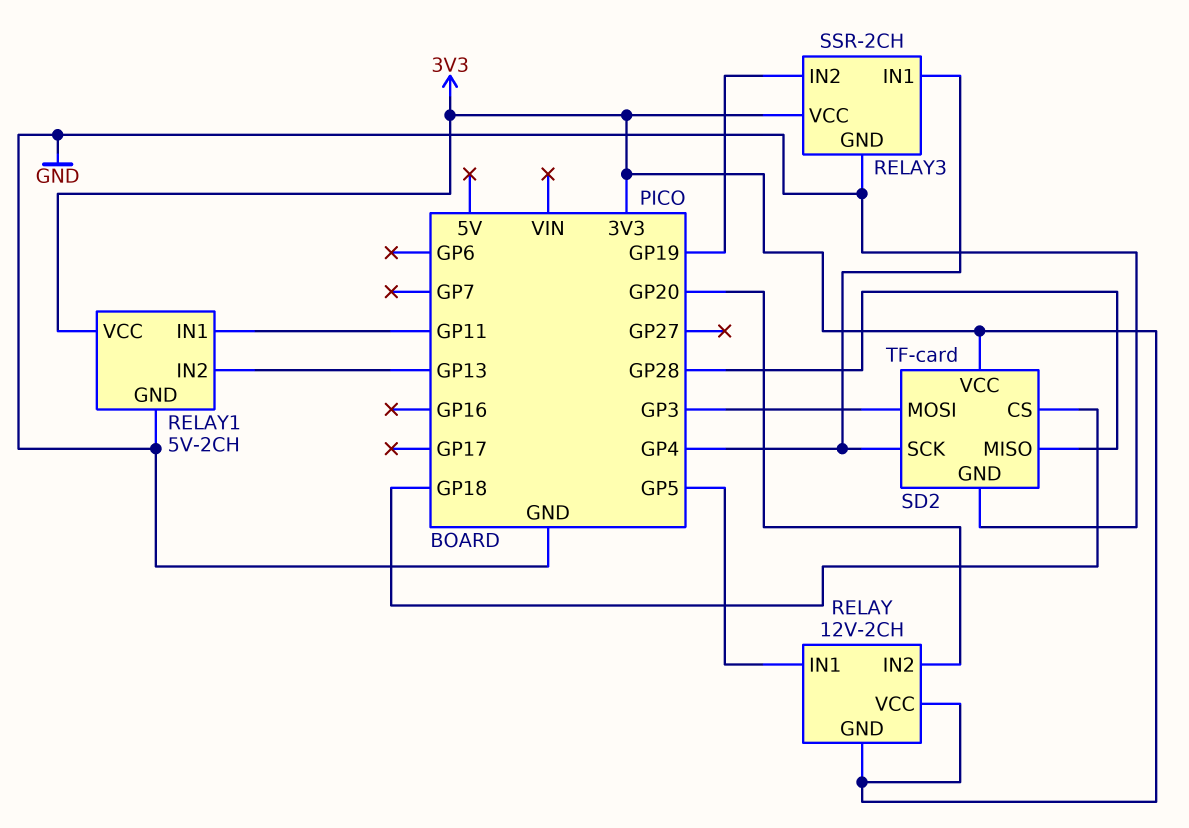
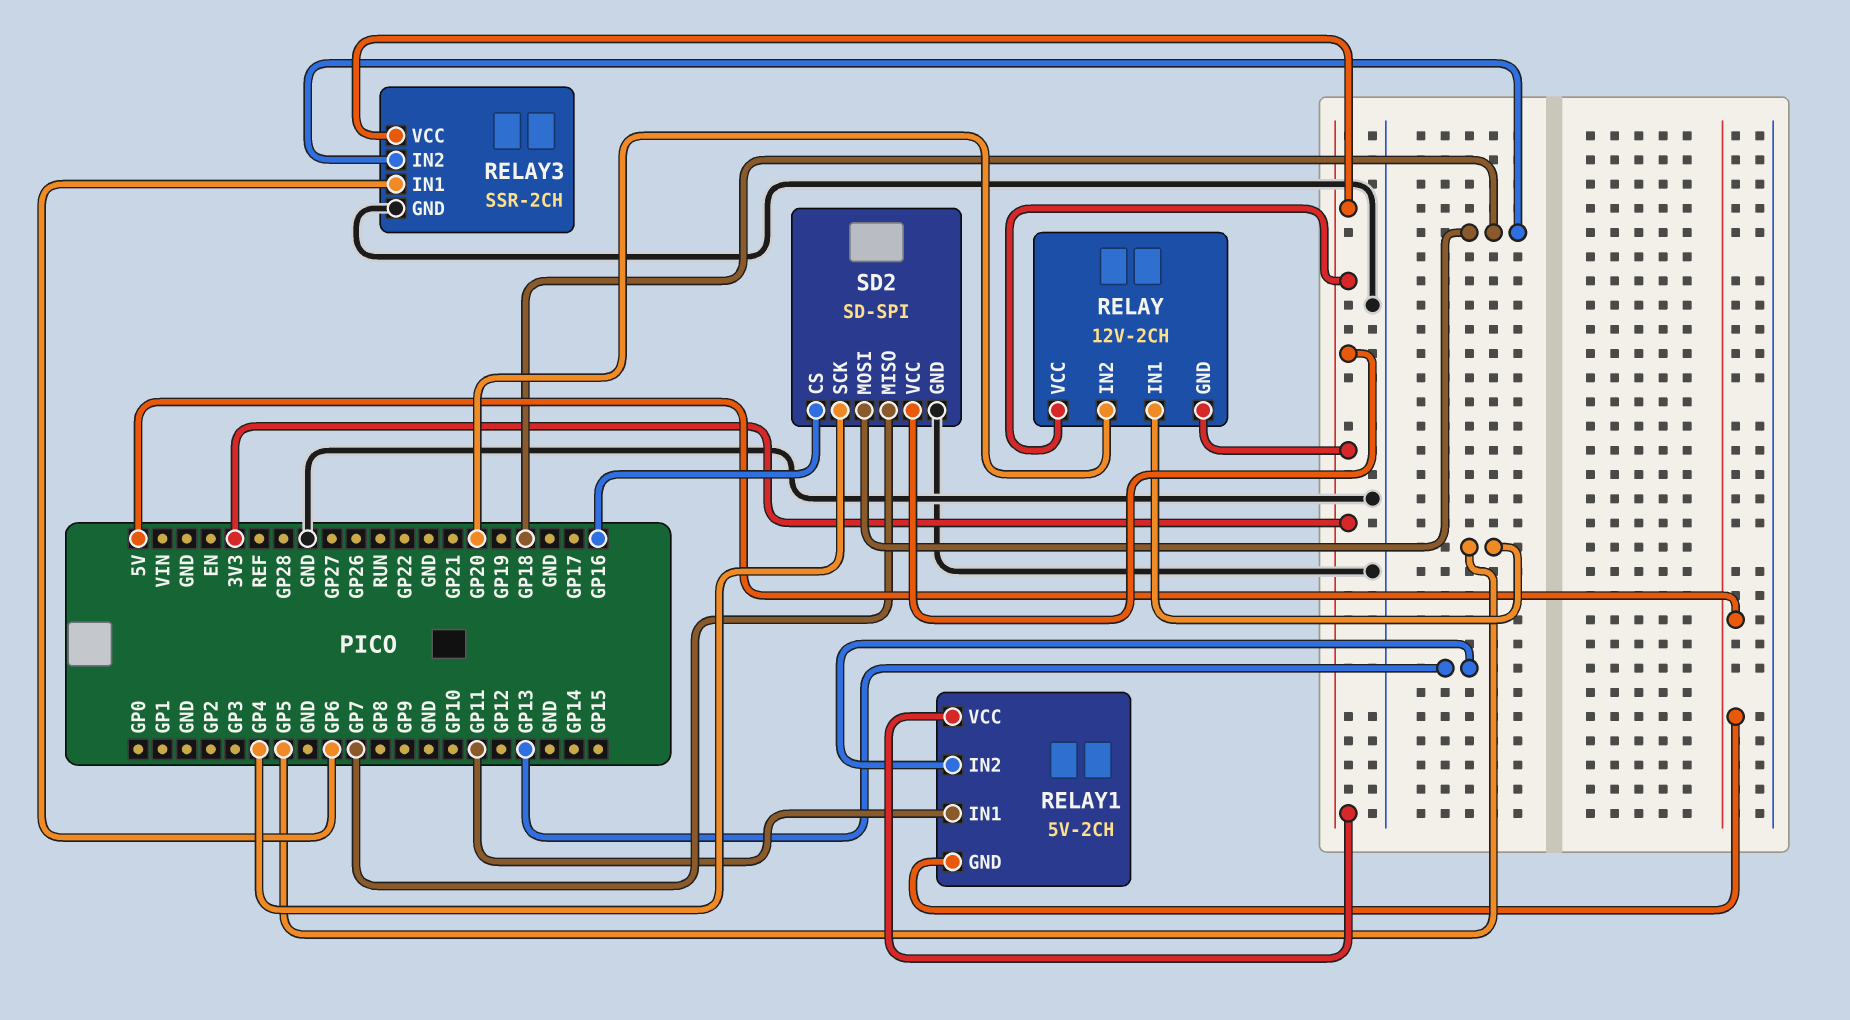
RELAY1 pin GND: GND -> 5V
RELAY3 pin IN1: GP4 -> GP6
RELAY3 pin IN2: GP19 -> GP18
SD2: TF-card -> SD-SPI
SD2 pin CS: GP18 -> GP16
SD2 pin MISO: GP28 -> GP7
SD2 pin MOSI: GP3 -> GP18

